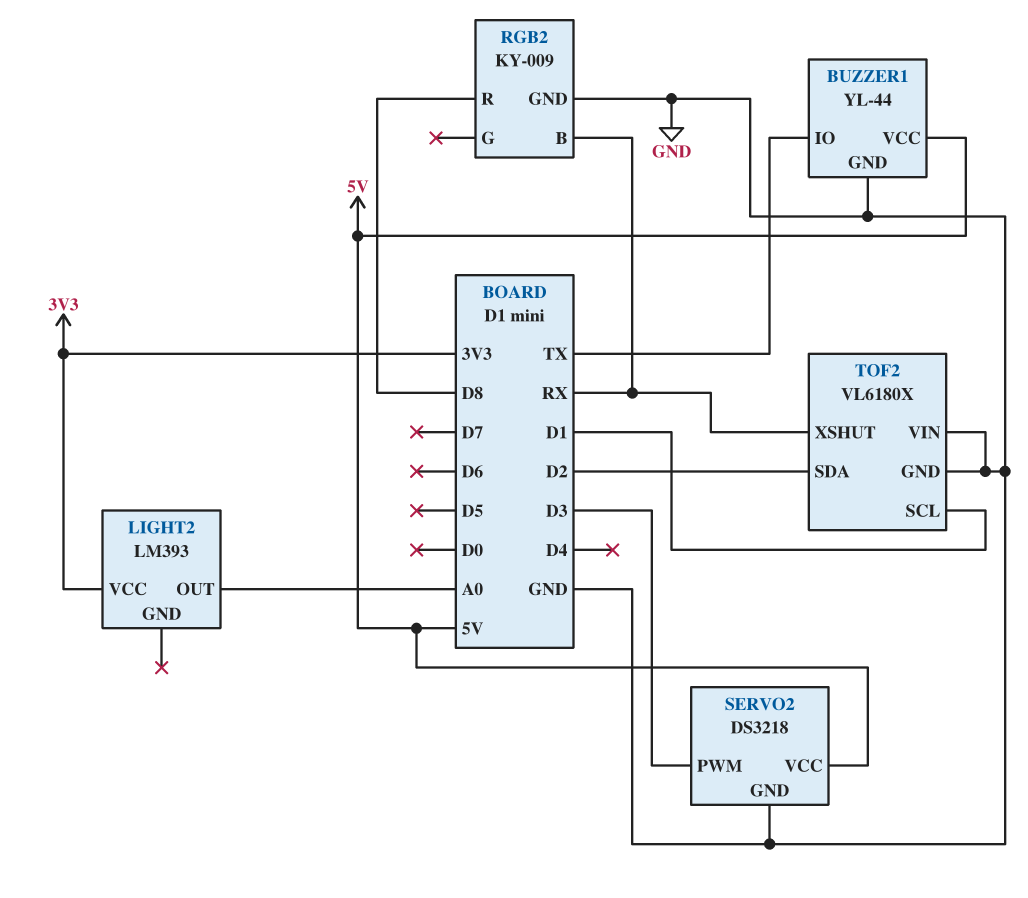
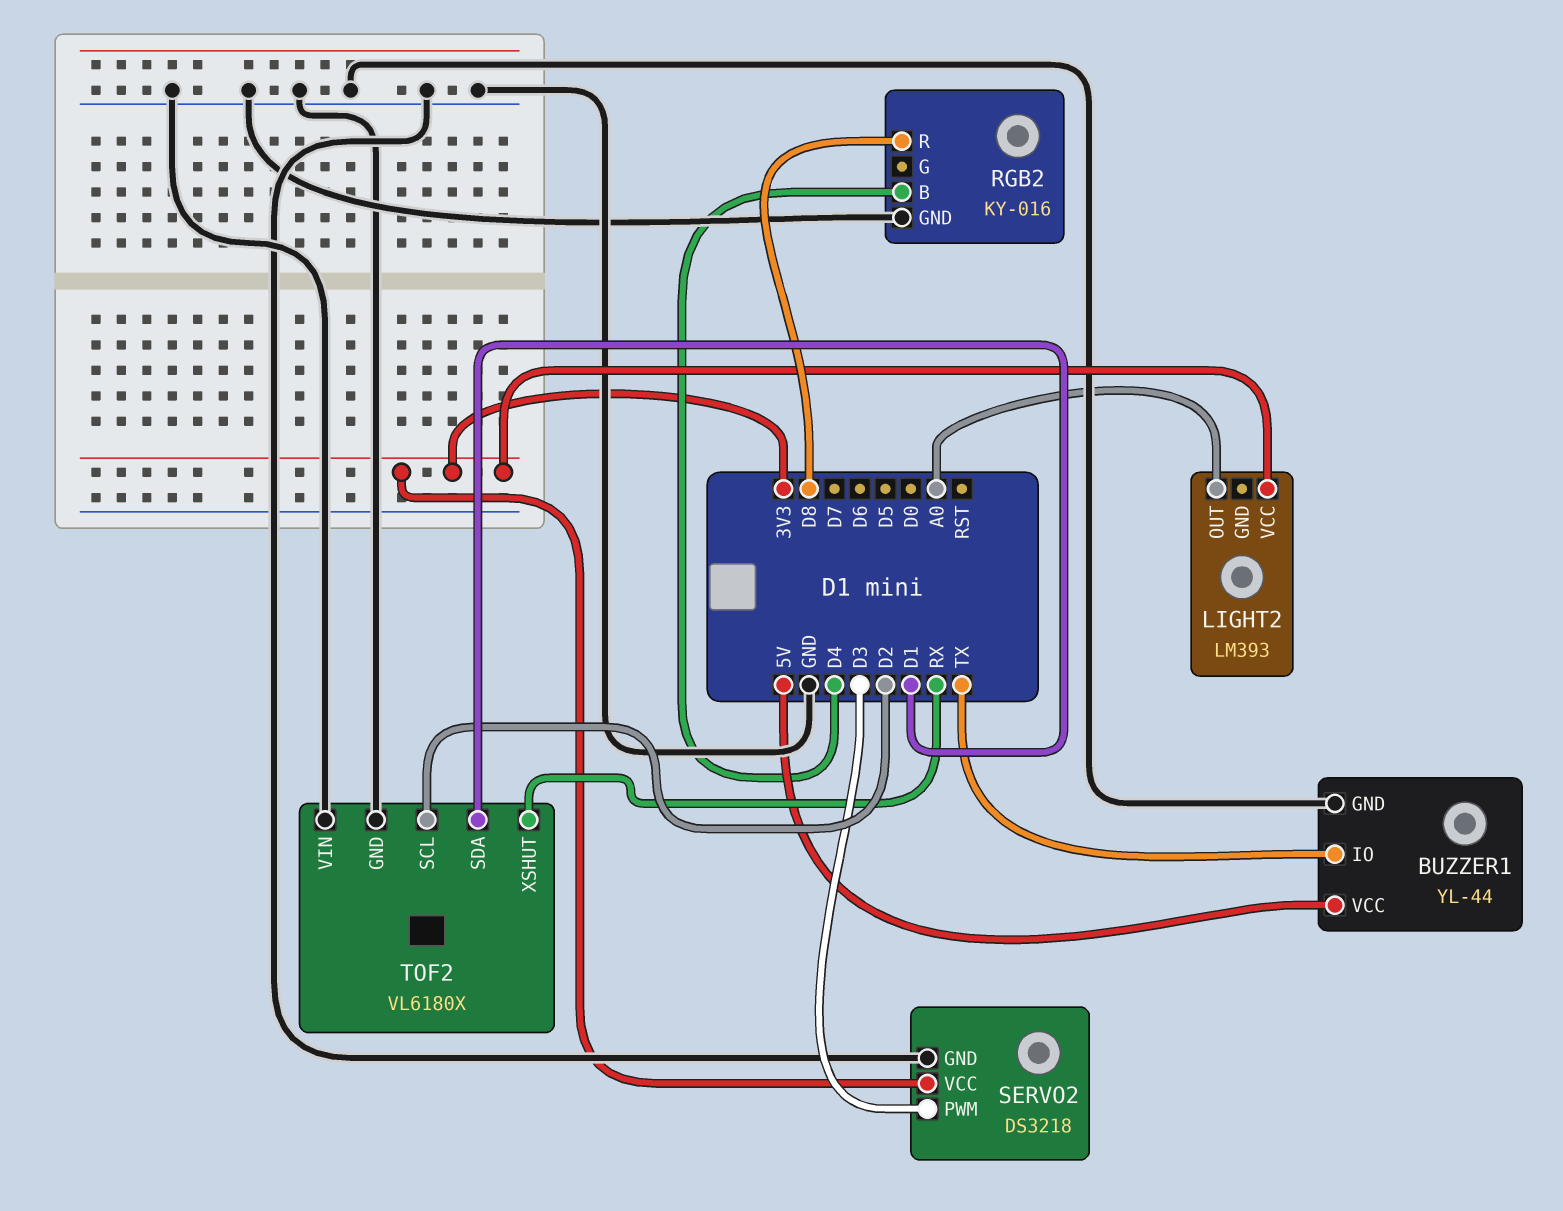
RGB2: KY-009 -> KY-016
RGB2 pin B: RX -> D4
SERVO2 pin VCC: 5V -> 3V3
TOF2 pin SCL: D1 -> D2
TOF2 pin SDA: D2 -> D1

